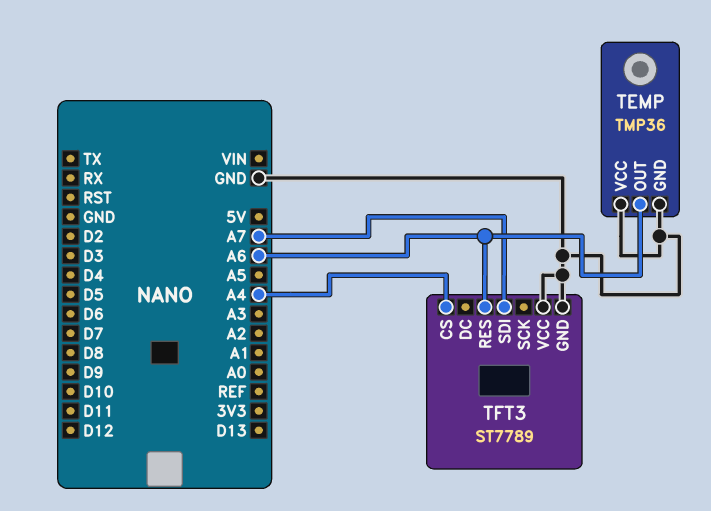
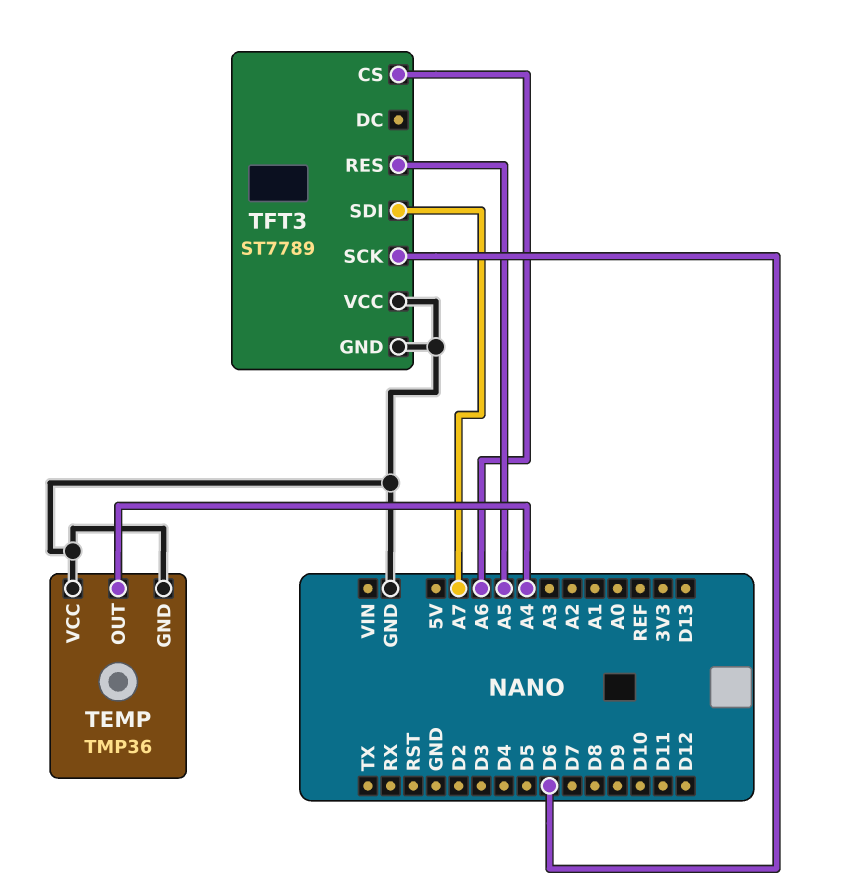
TEMP pin OUT: A6 -> A4
TFT3 pin CS: A4 -> A6
TFT3 pin RES: A6 -> A5
TFT3 pin SCK: none -> D6

